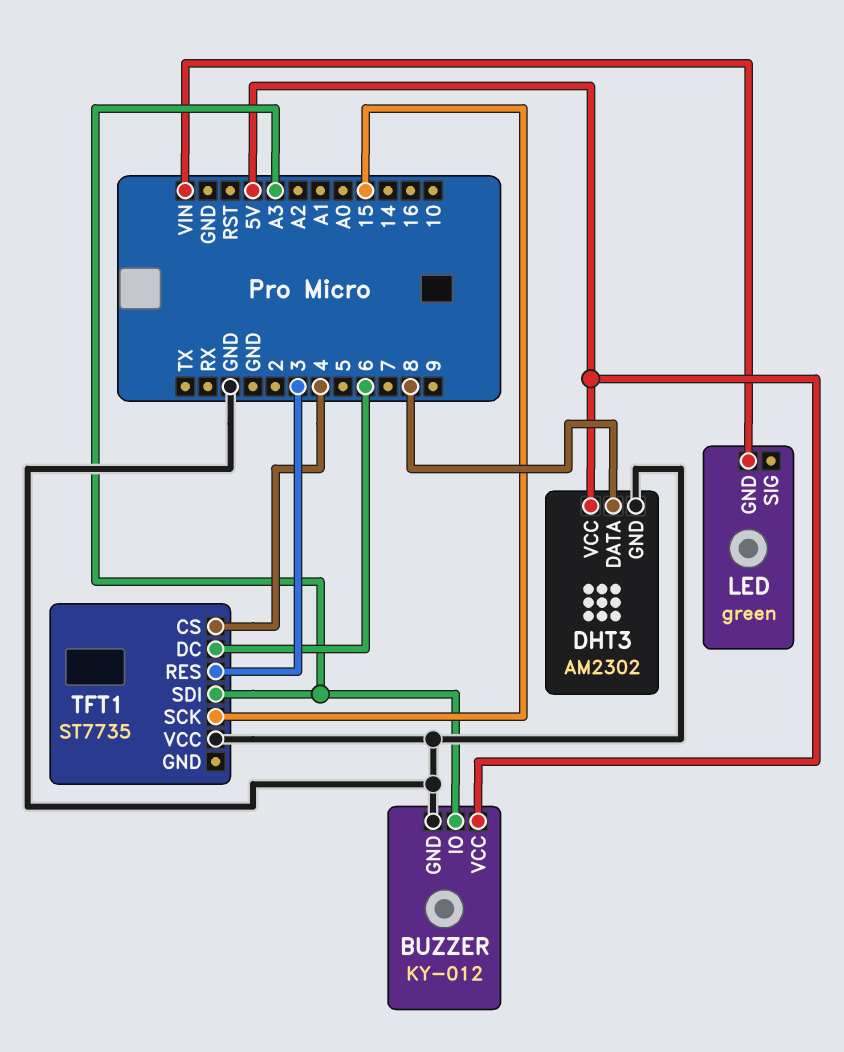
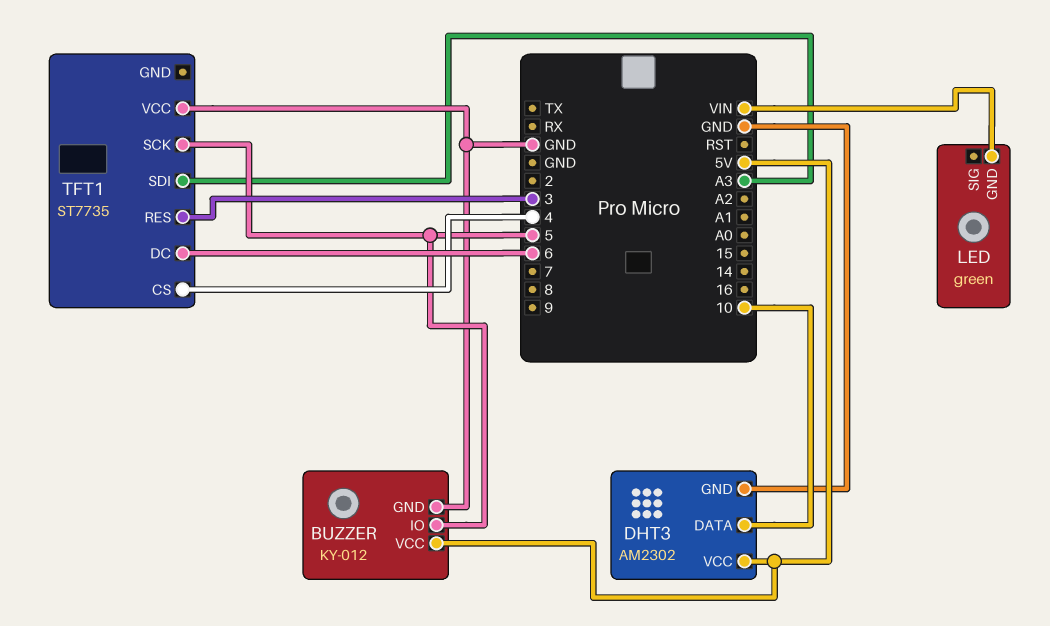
BUZZER pin IO: A3 -> 5
DHT3 pin DATA: 8 -> 10
TFT1 pin SCK: 15 -> 5

